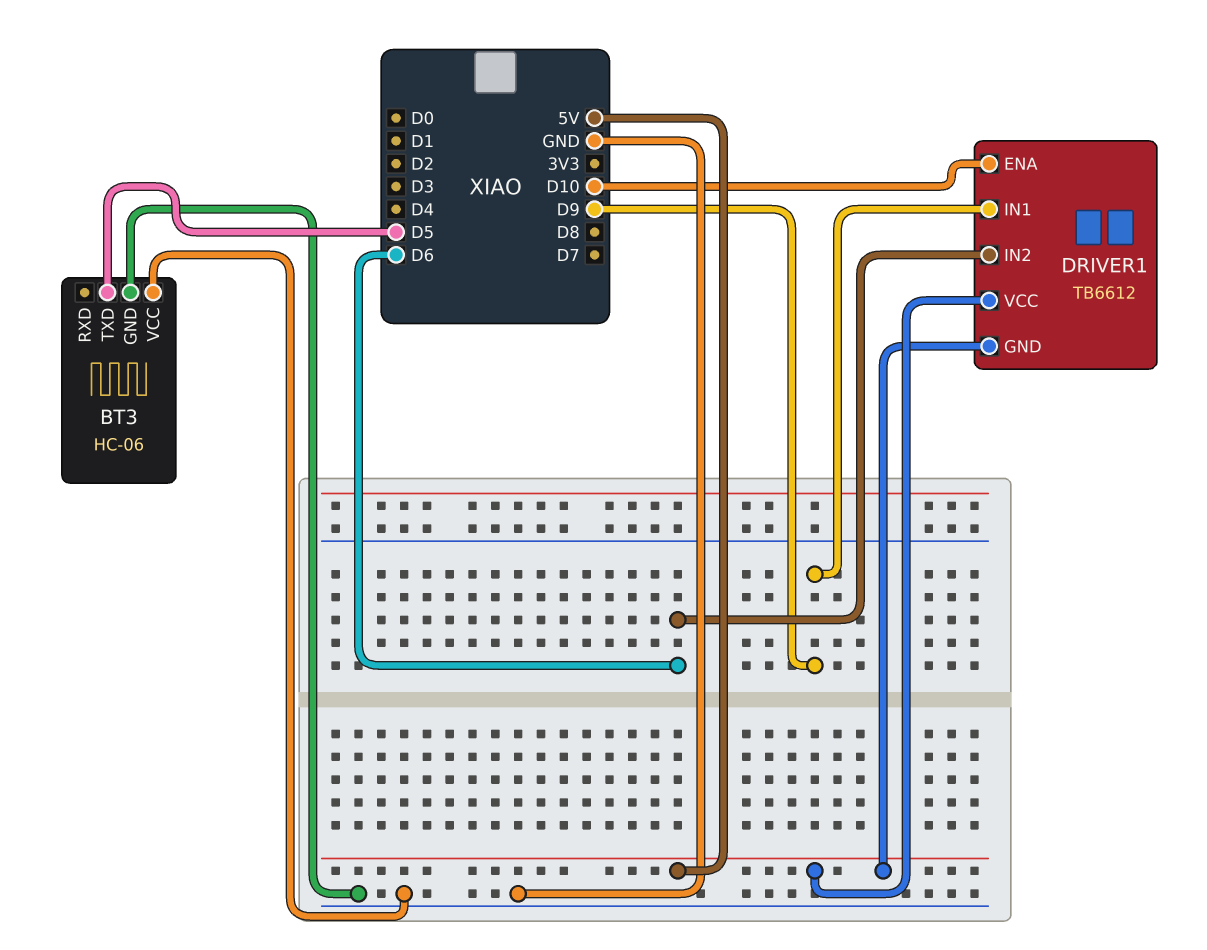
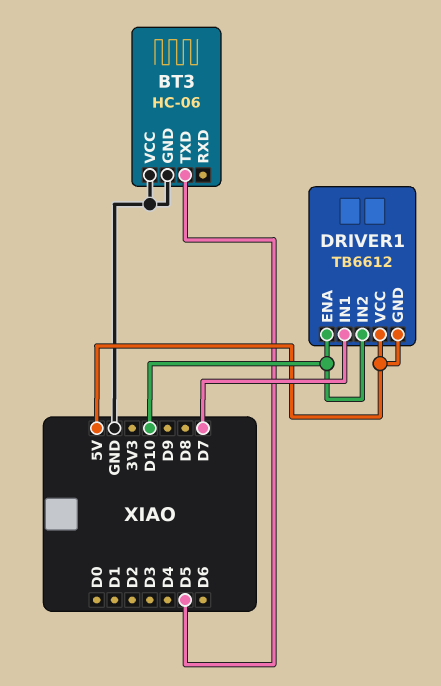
DRIVER1 pin IN1: D9 -> D7
DRIVER1 pin IN2: D6 -> D10

